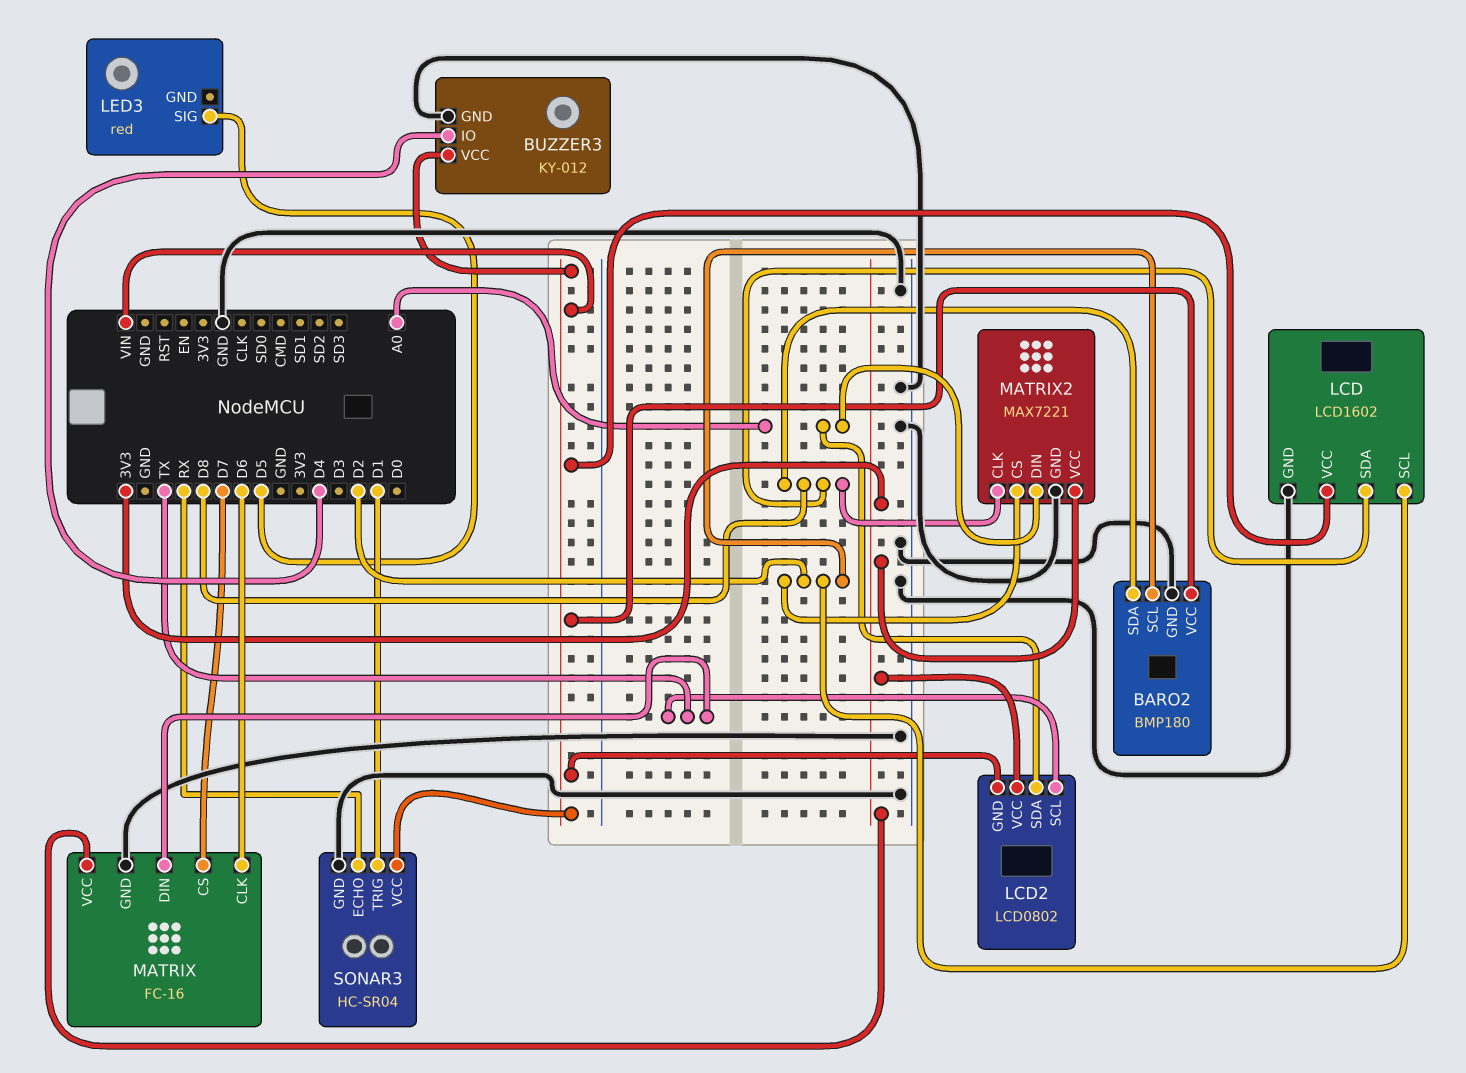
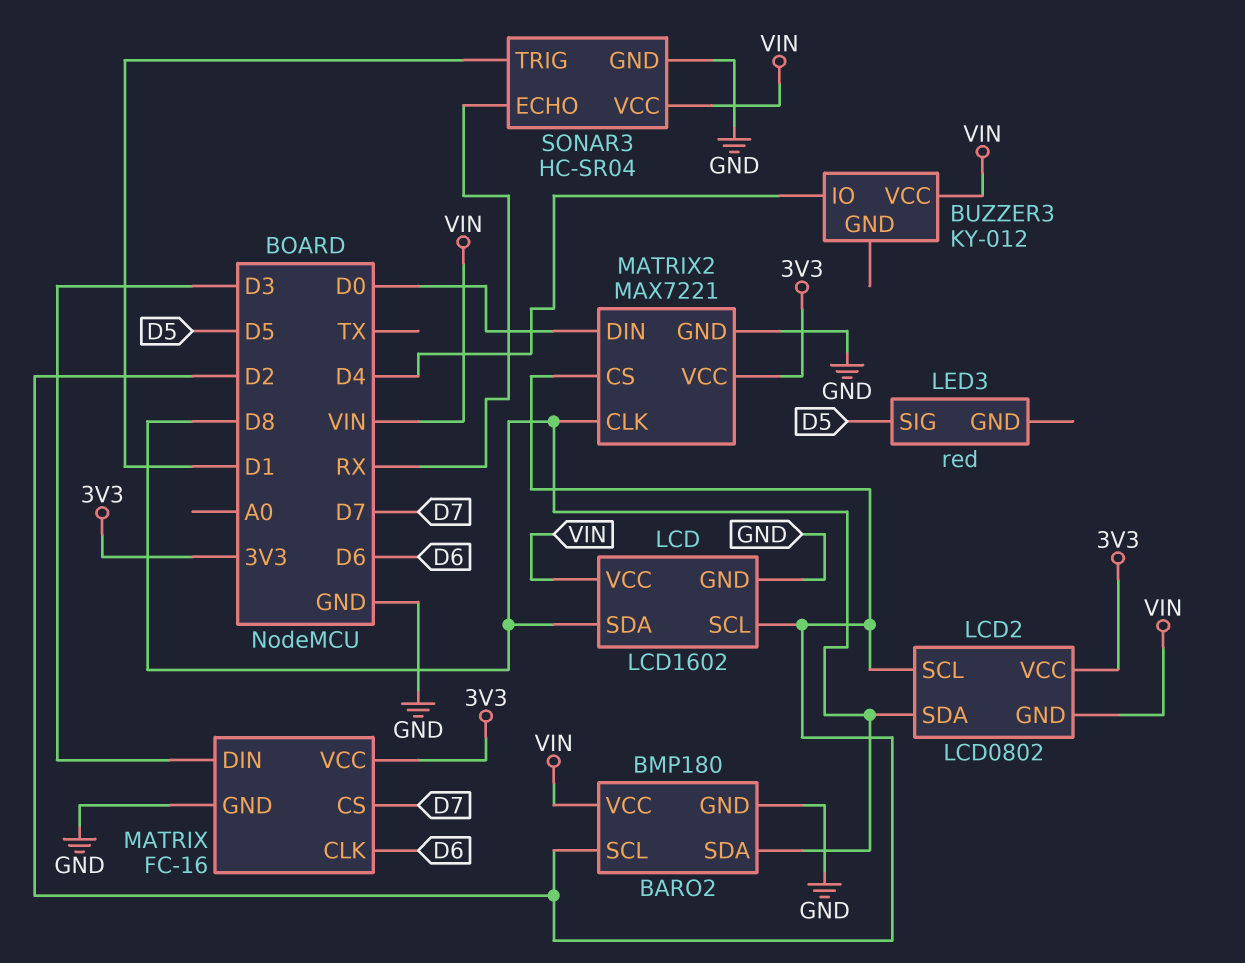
BUZZER3 pin GND: GND -> none
LCD2 pin SCL: TX -> D2
LCD2 pin SDA: A0 -> D8
MATRIX pin DIN: TX -> D3
MATRIX2 pin DIN: A0 -> D0

